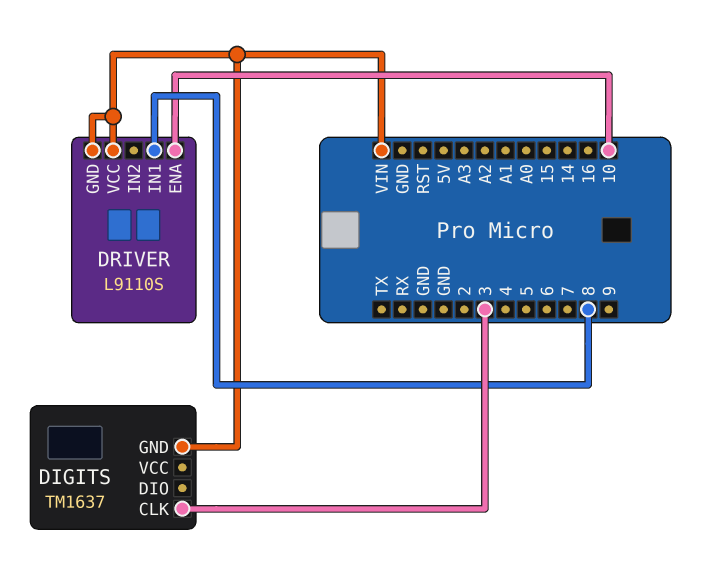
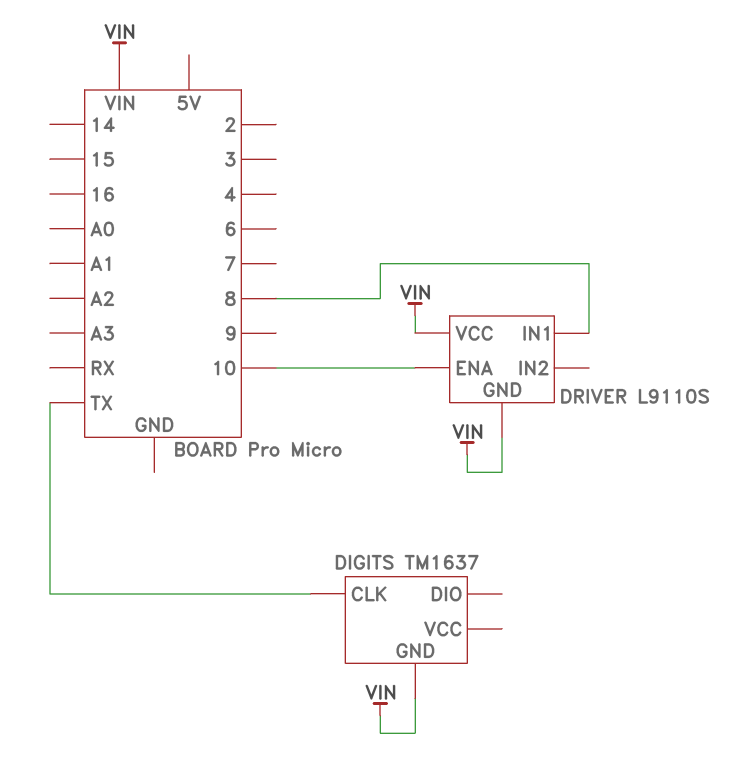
DIGITS pin CLK: 3 -> TX

